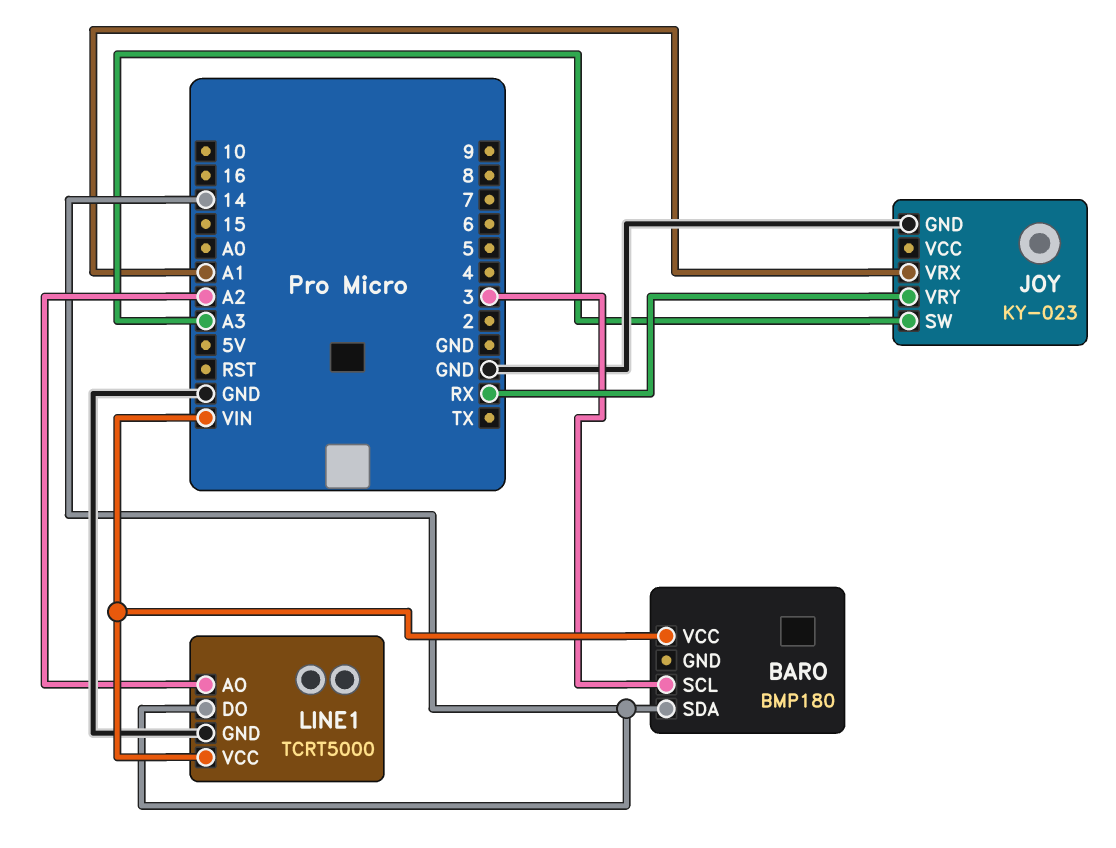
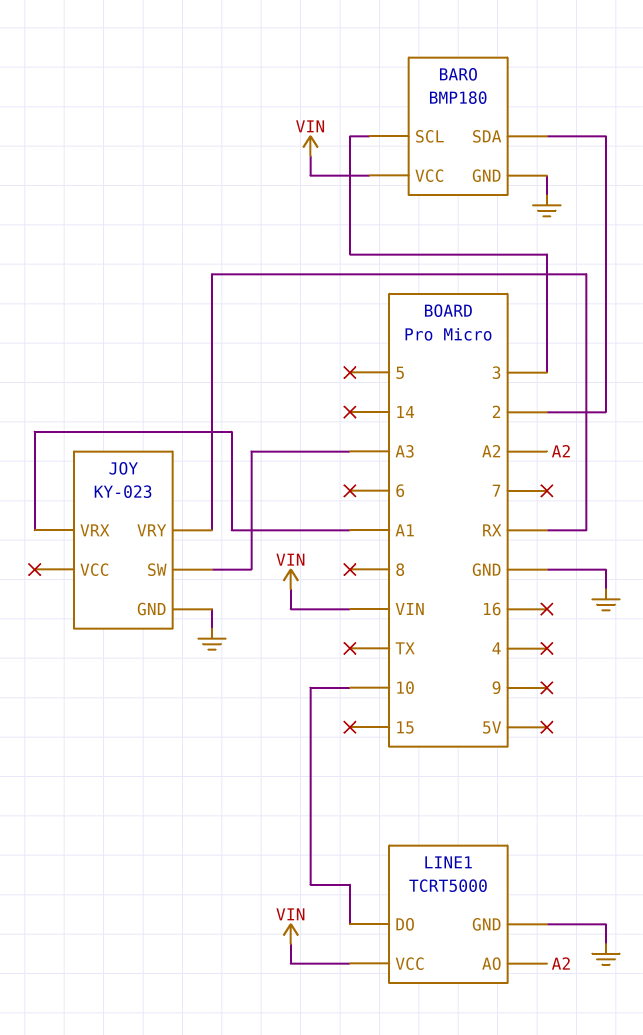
BARO pin GND: none -> GND
BARO pin SDA: 14 -> 2
LINE1 pin DO: 14 -> 10

